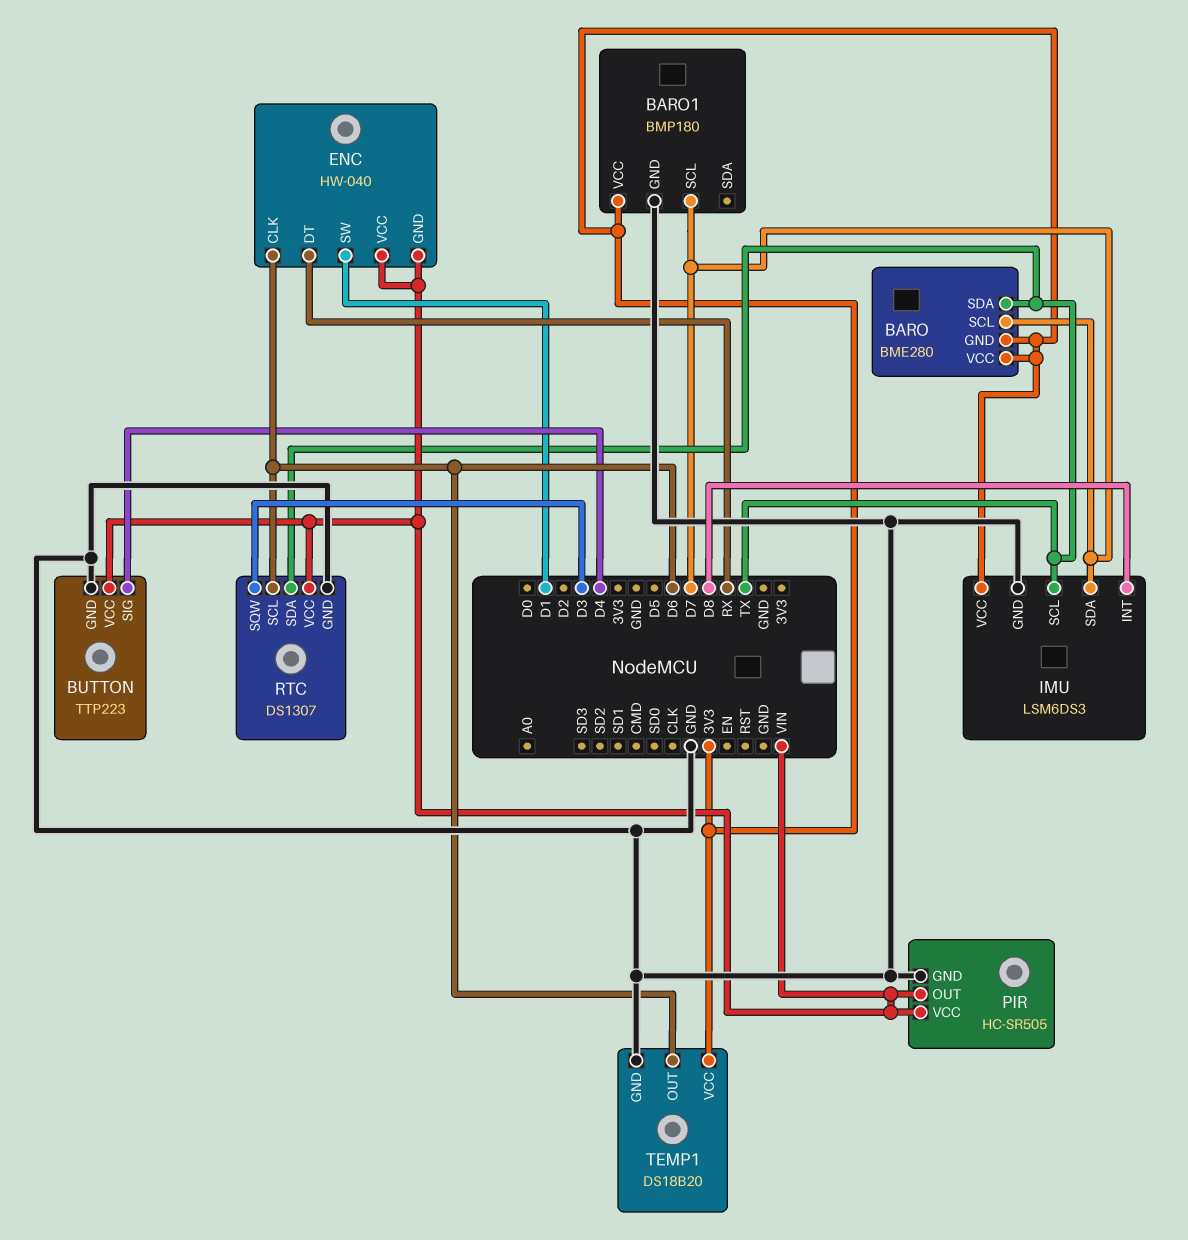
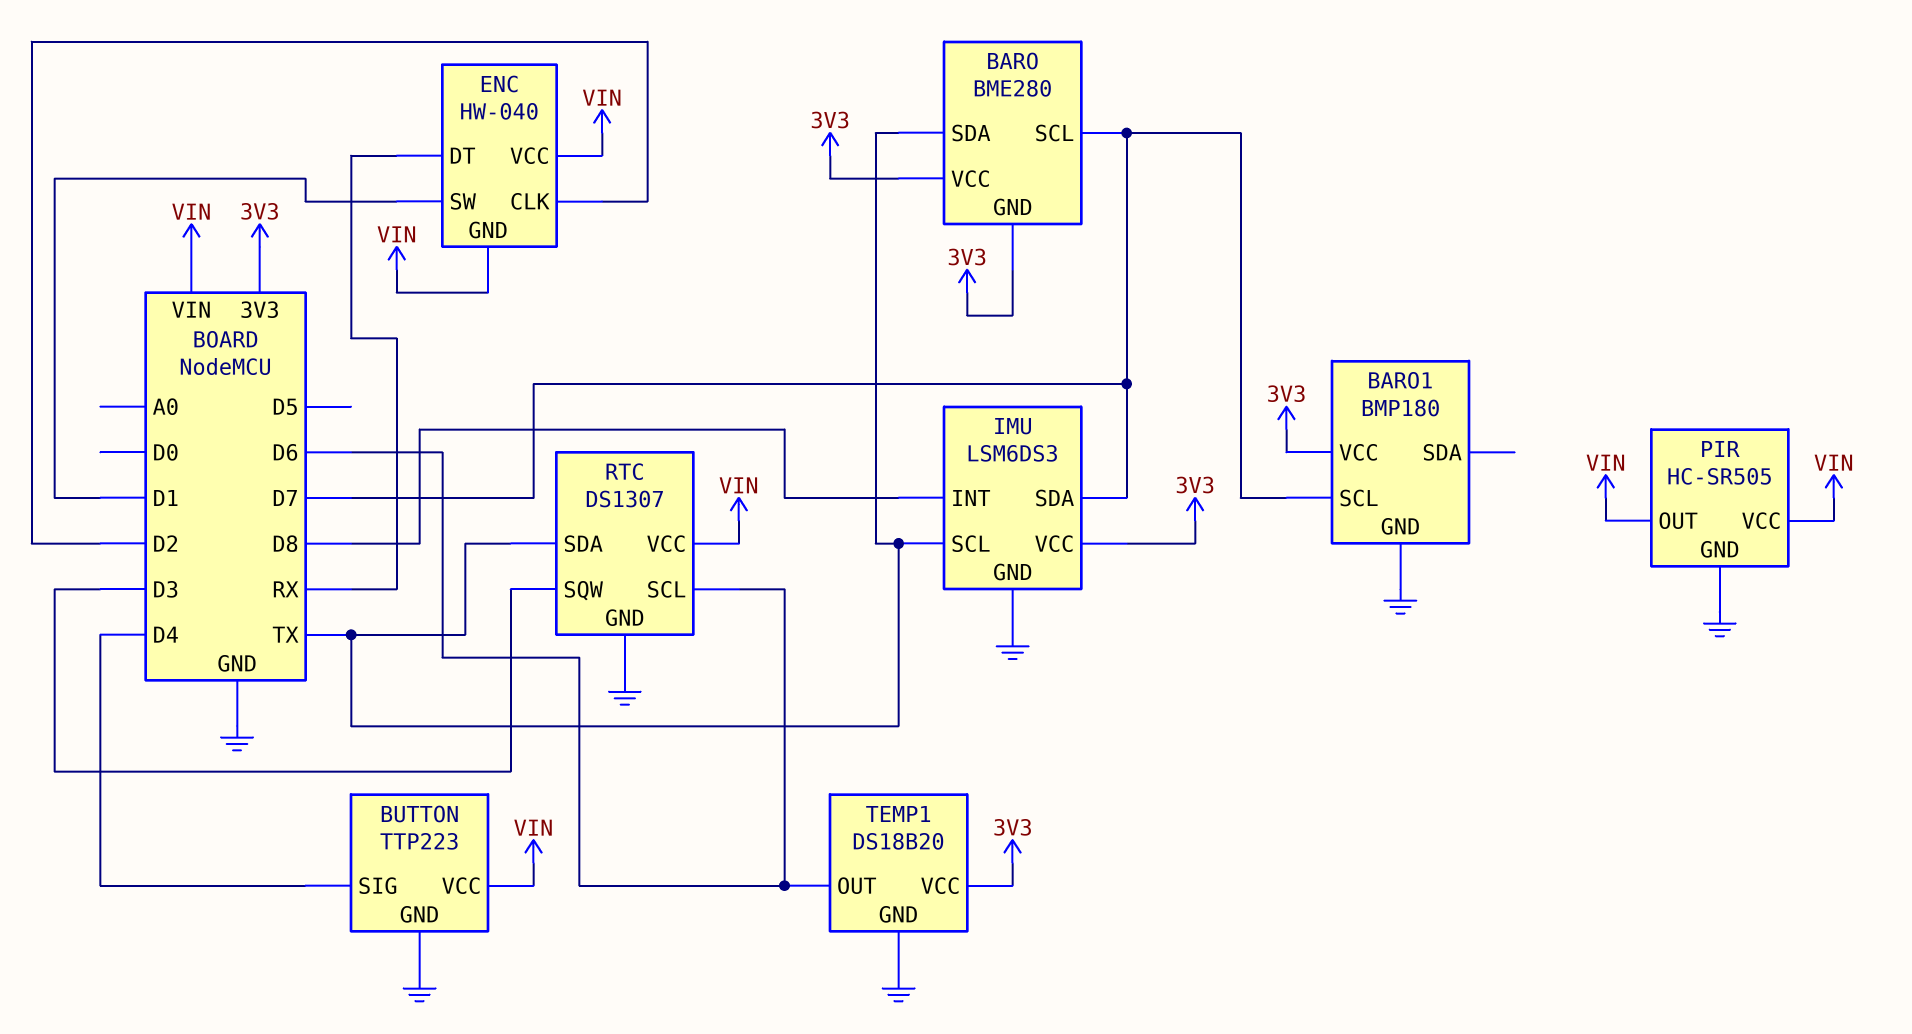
ENC pin CLK: D6 -> D2

